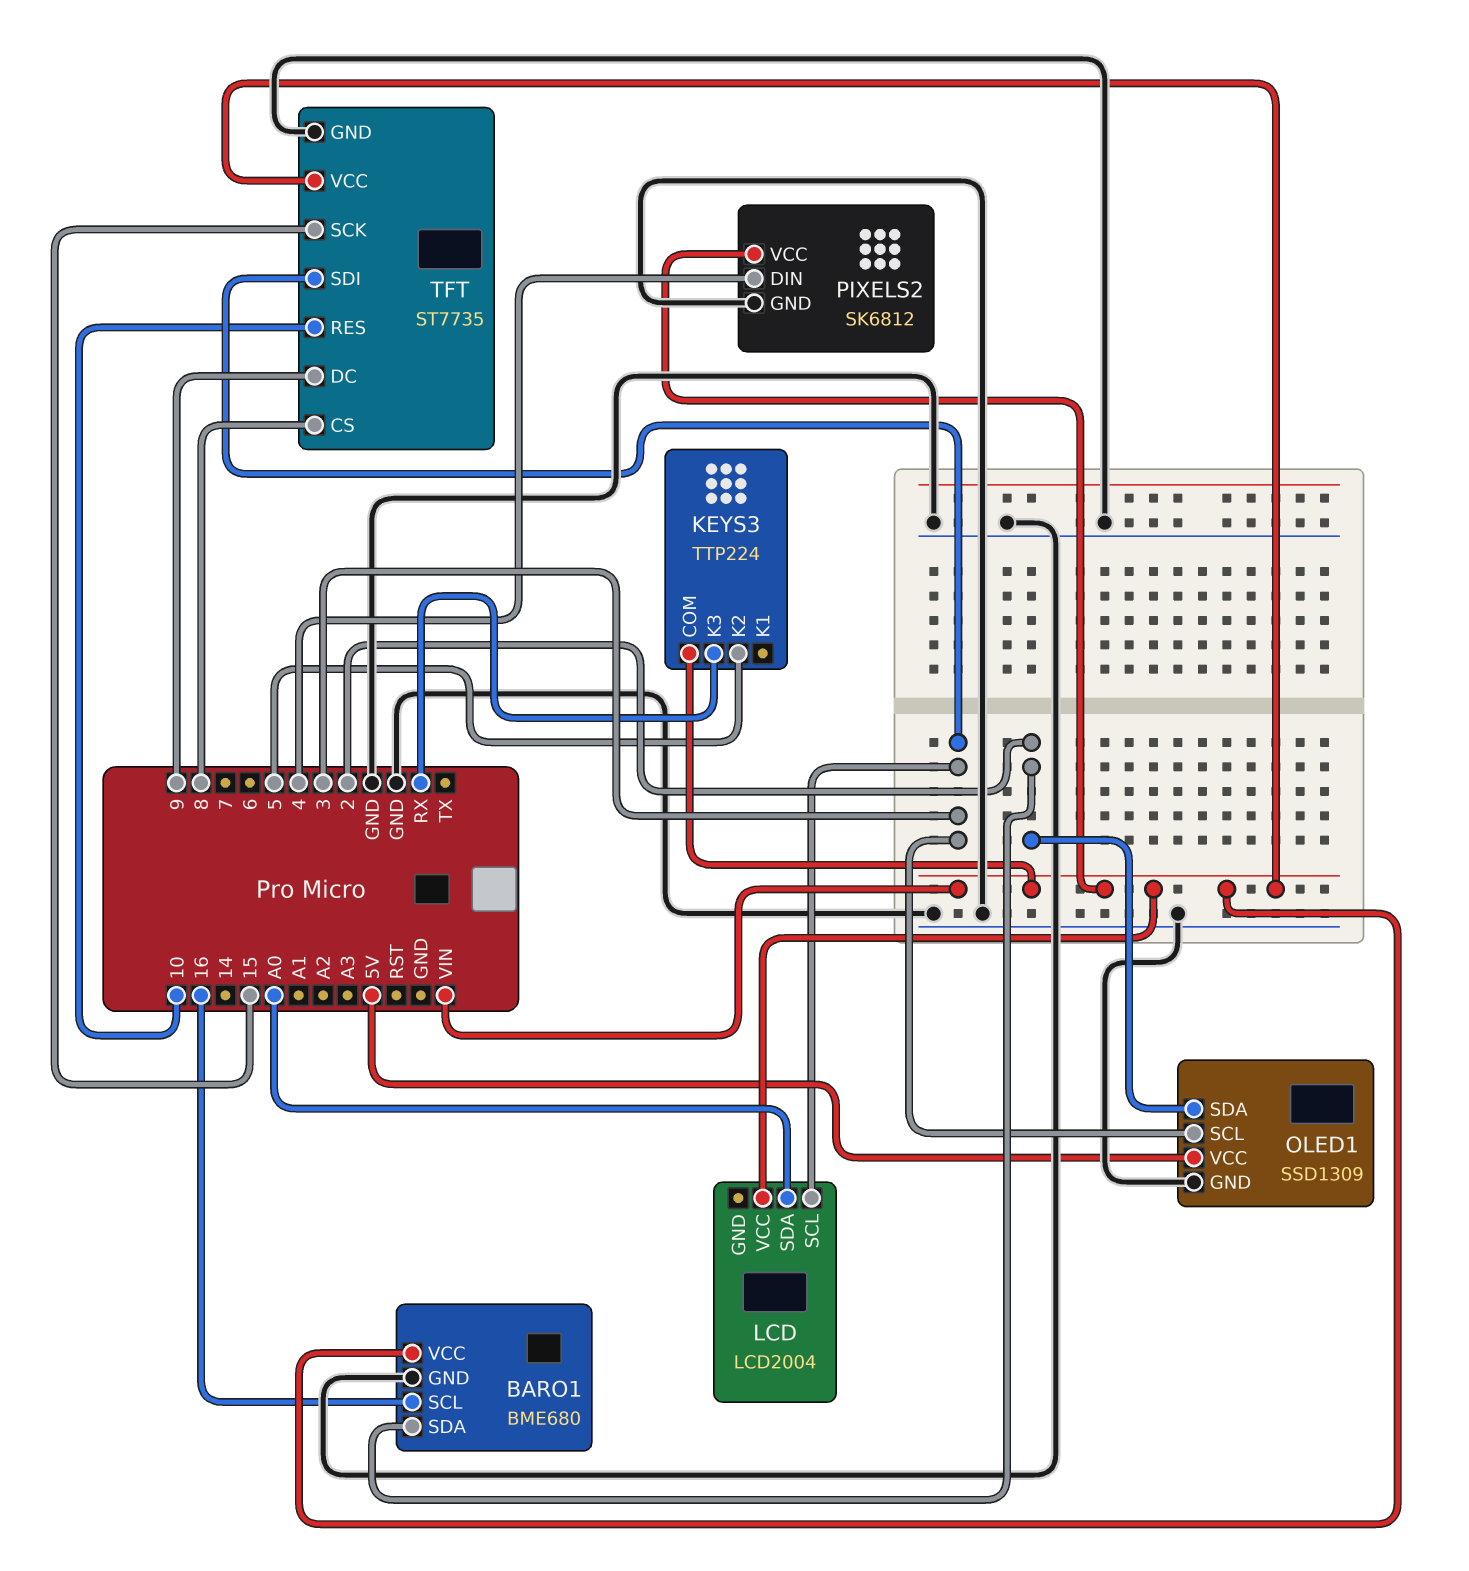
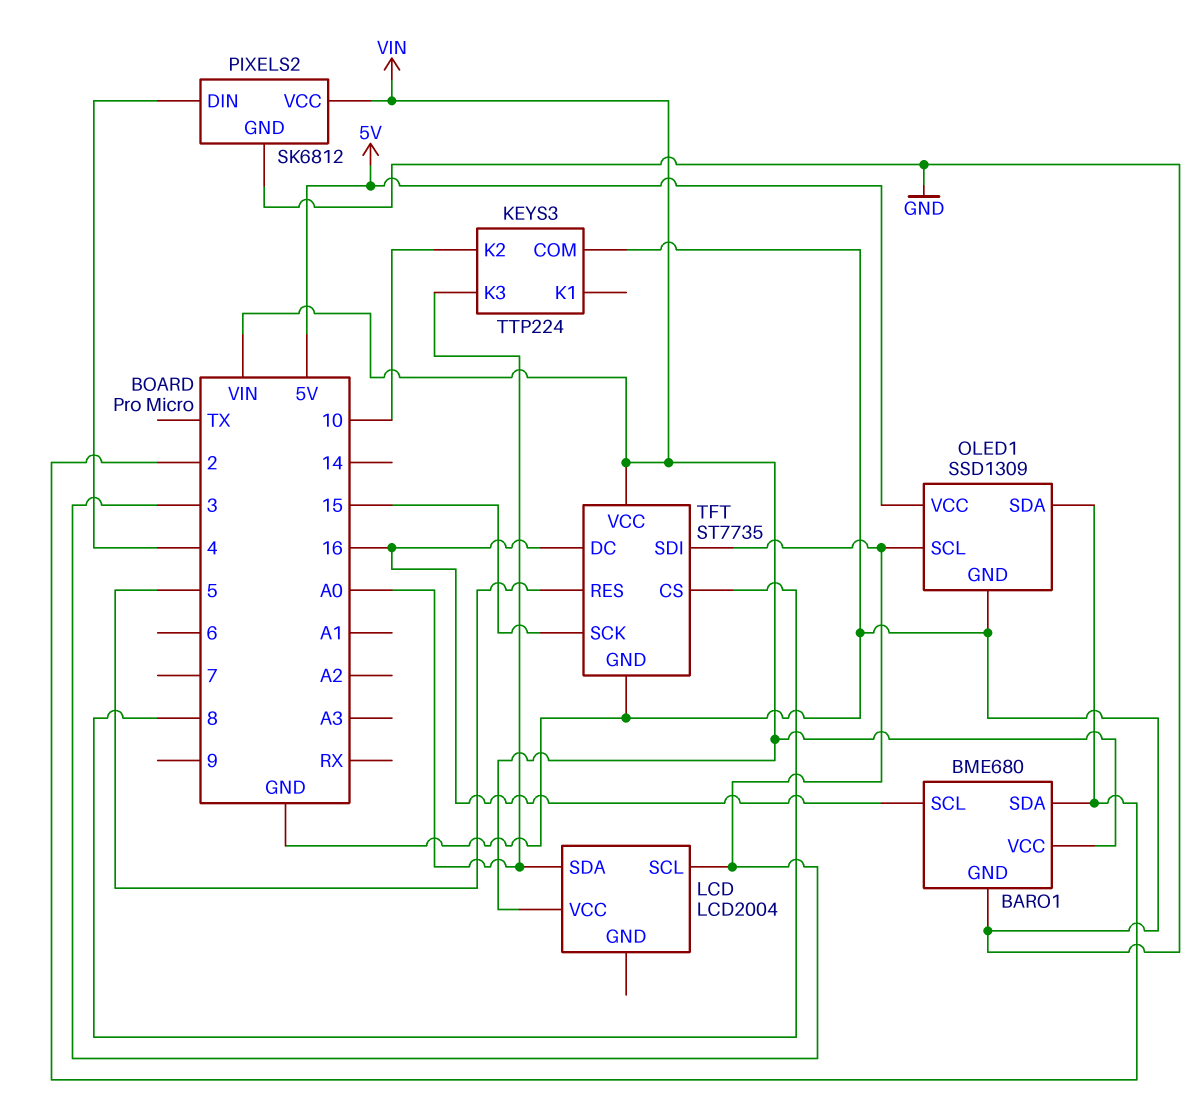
KEYS3 pin COM: VIN -> GND
KEYS3 pin K2: 5 -> 10
KEYS3 pin K3: RX -> A0
TFT pin DC: 9 -> 16
TFT pin RES: 10 -> 5

